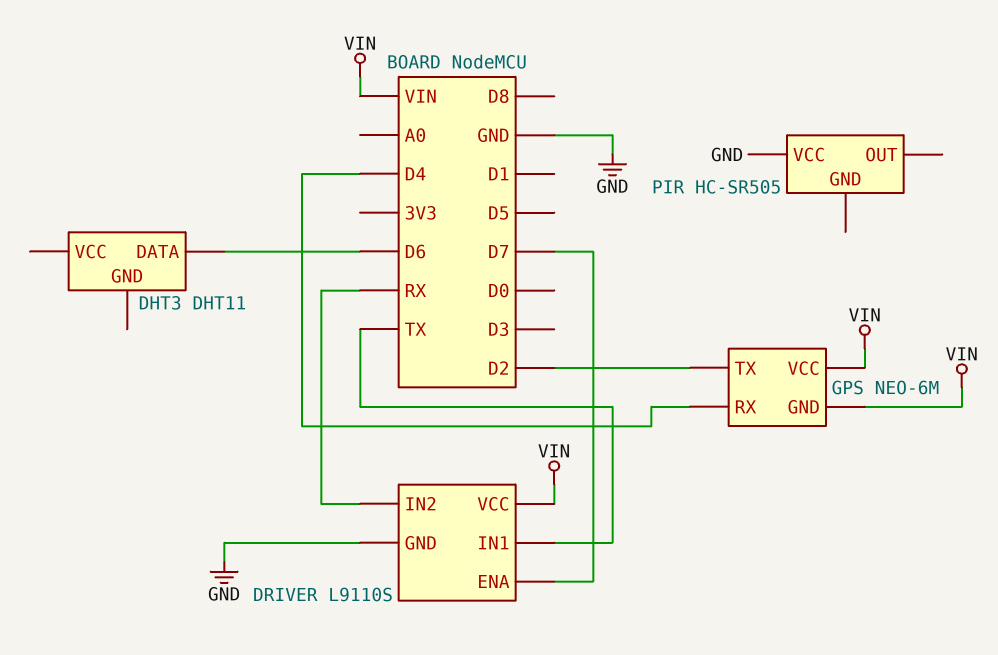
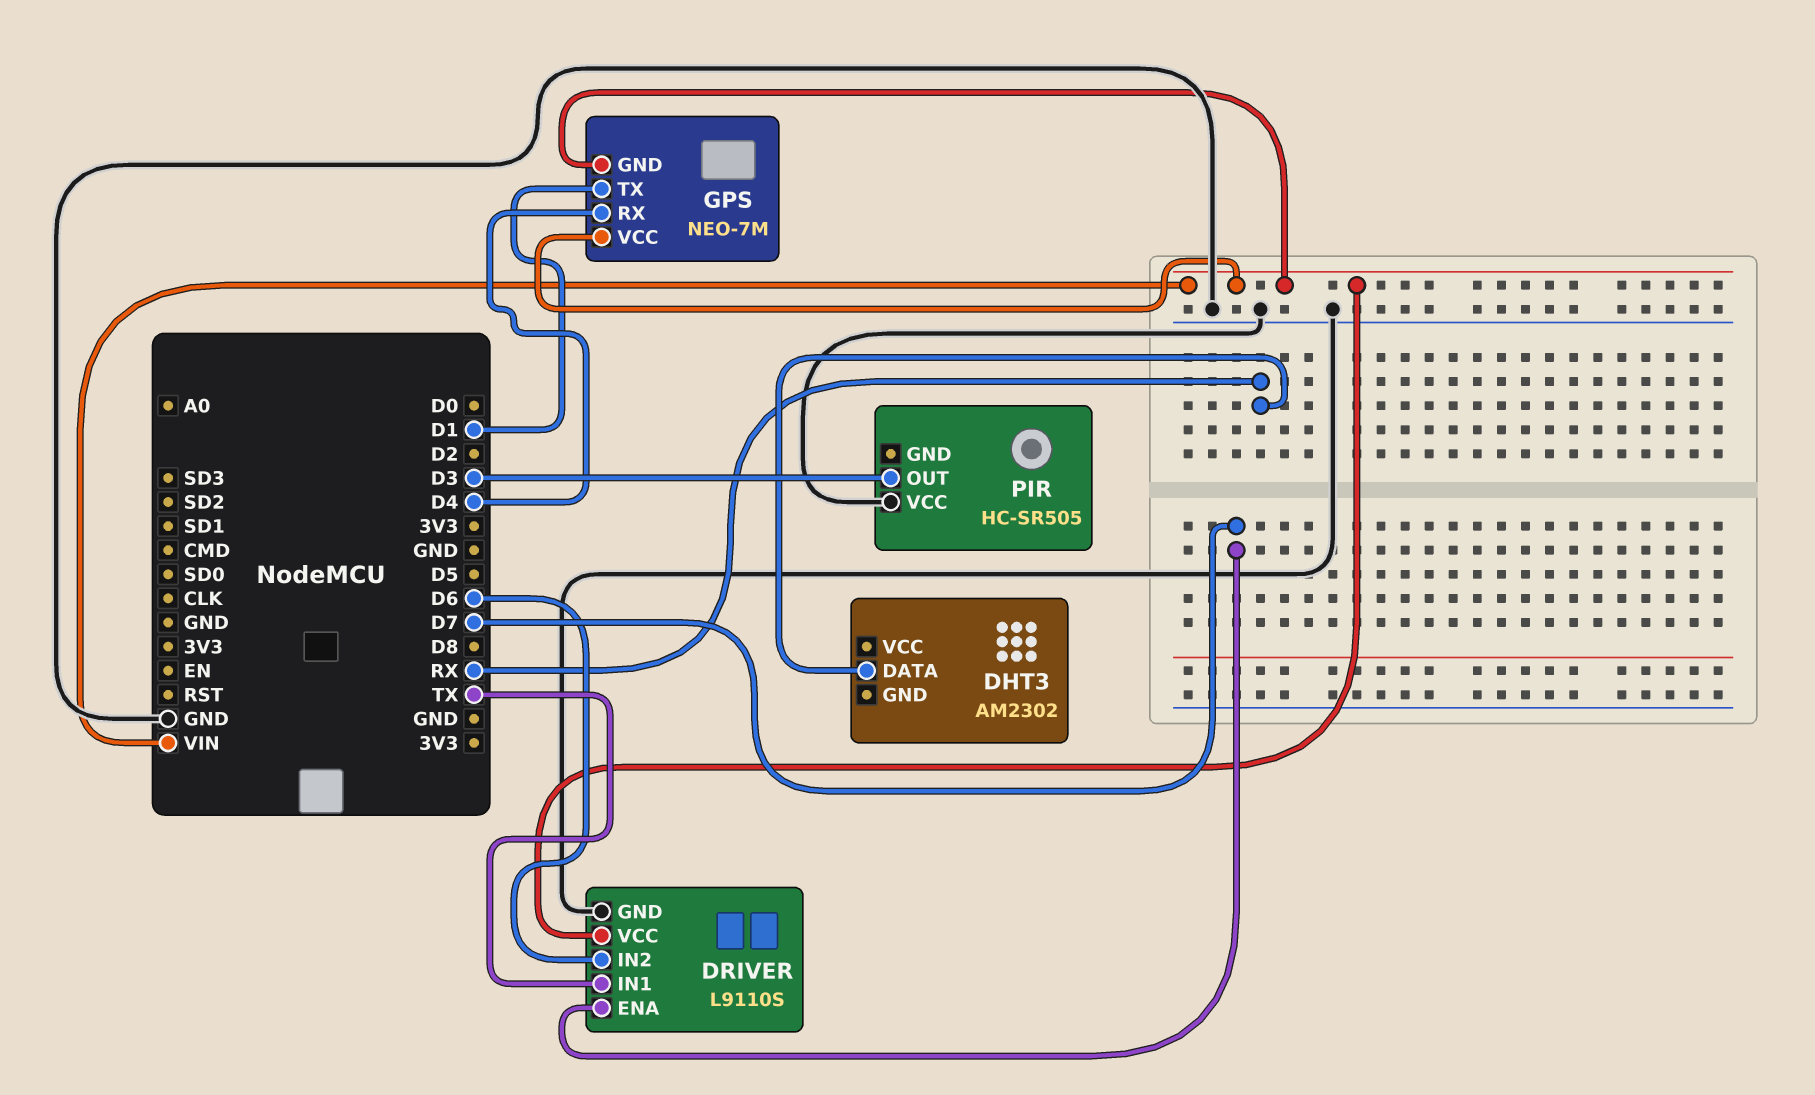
DHT3: DHT11 -> AM2302
DHT3 pin DATA: D6 -> RX
DRIVER pin IN2: RX -> D6
GPS: NEO-6M -> NEO-7M
GPS pin TX: D2 -> D1
PIR pin OUT: none -> D3

